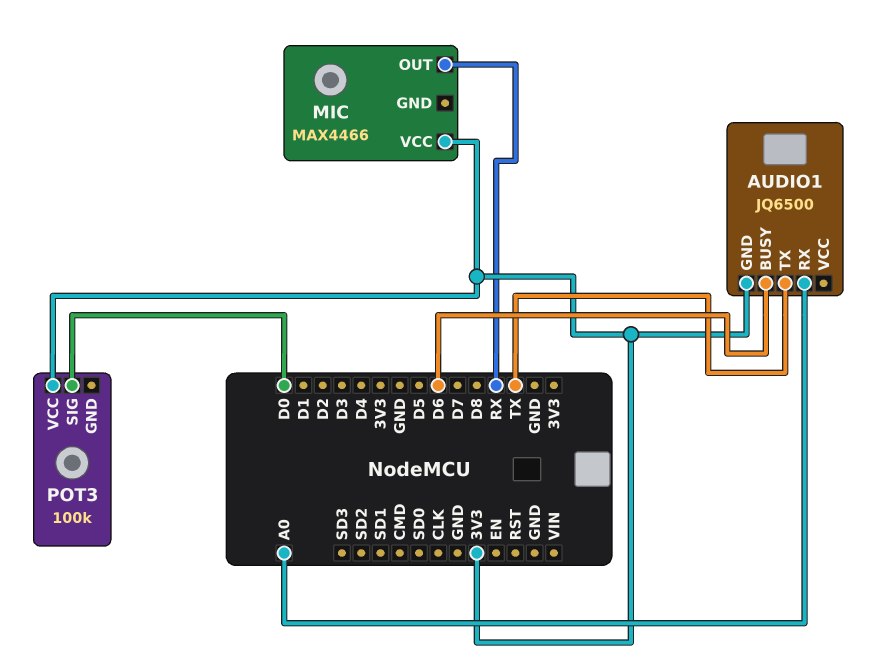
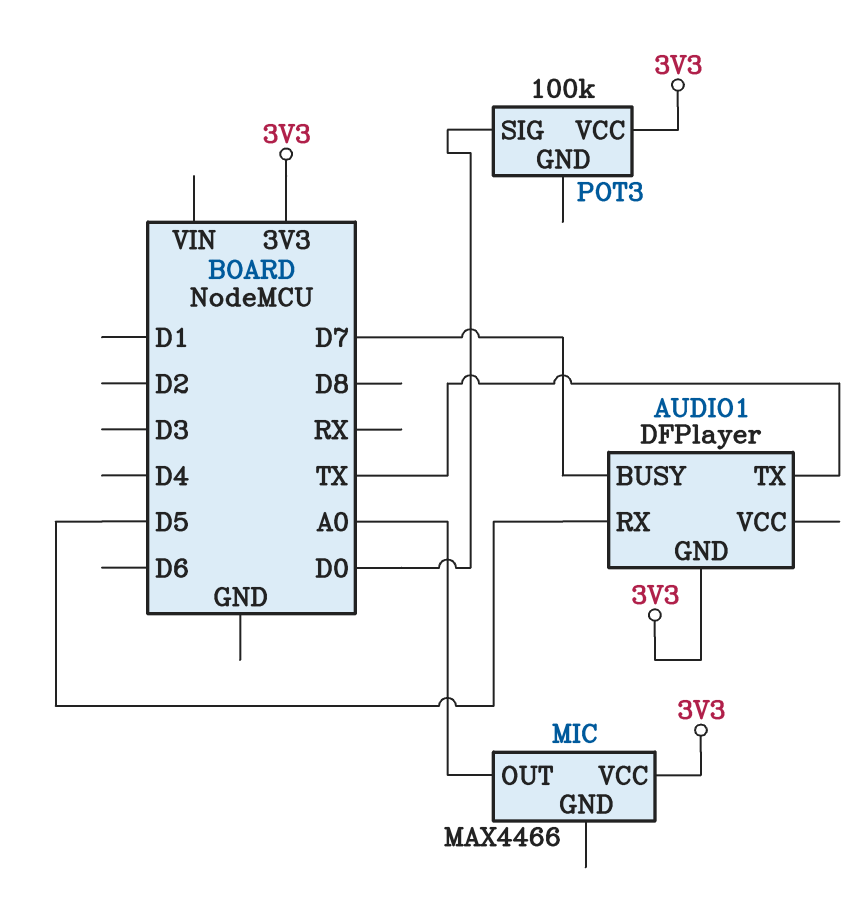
AUDIO1: JQ6500 -> DFPlayer
AUDIO1 pin BUSY: D6 -> D7
AUDIO1 pin RX: A0 -> D5
MIC pin OUT: RX -> A0

